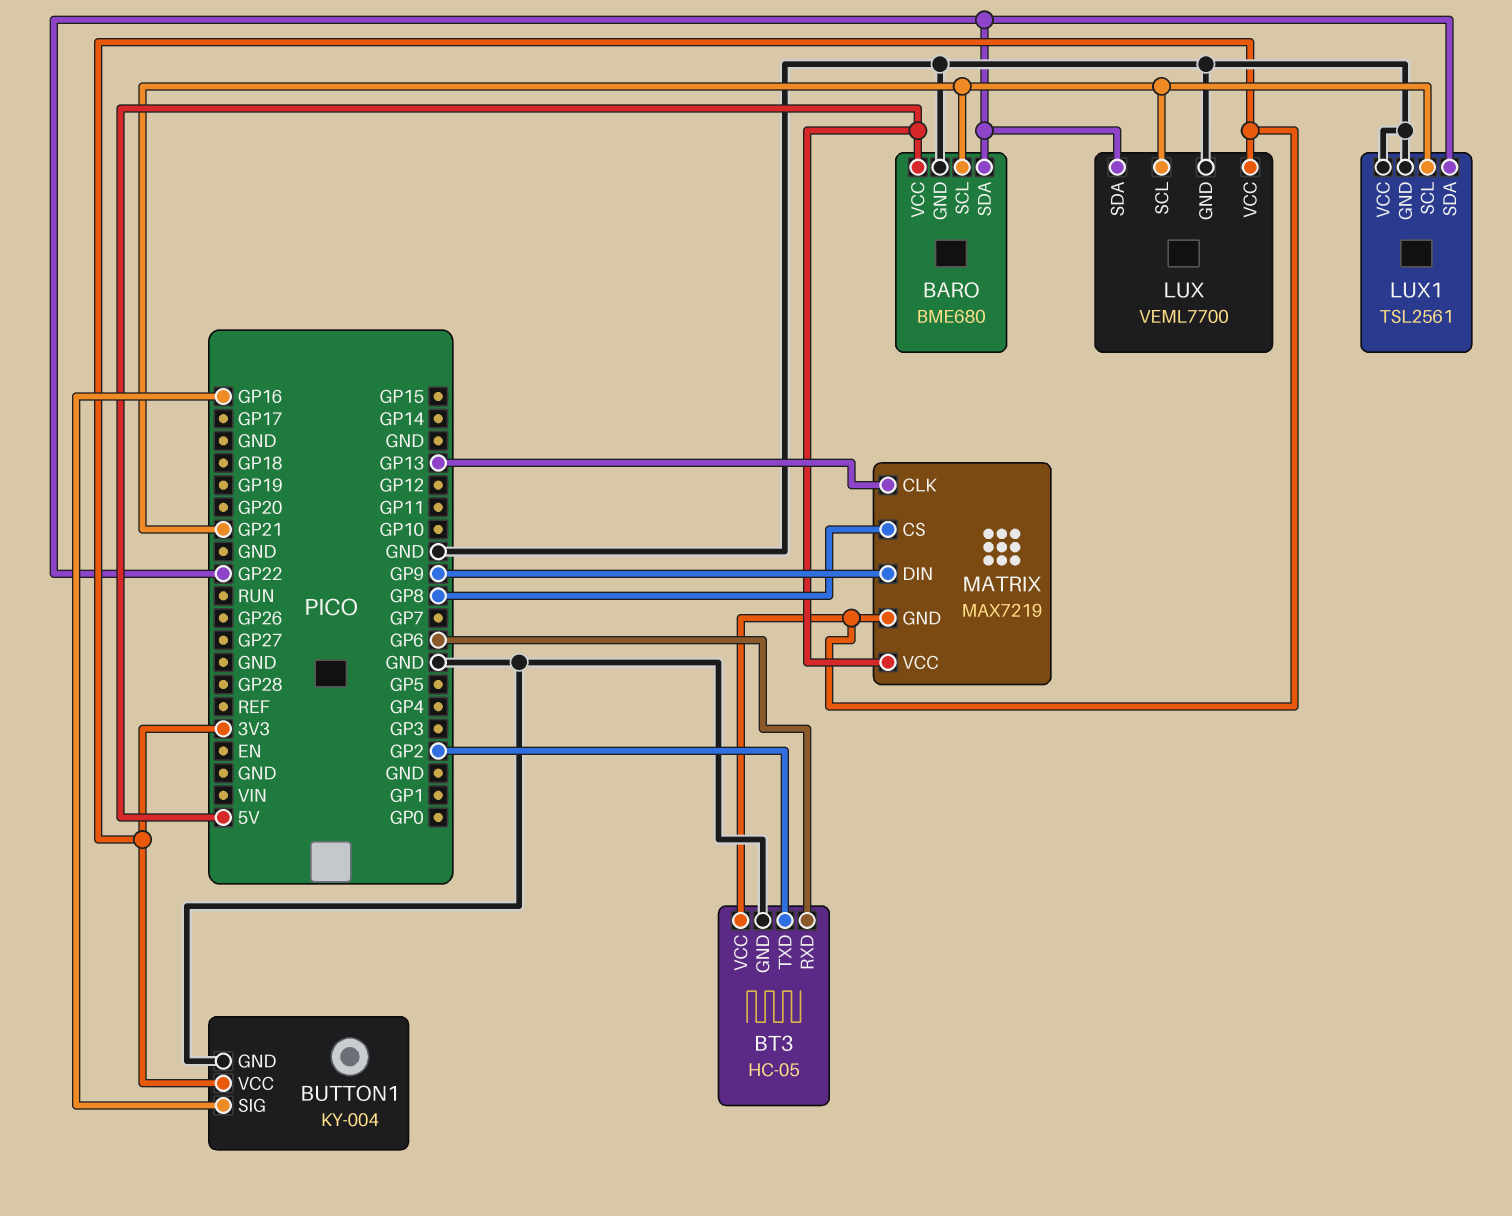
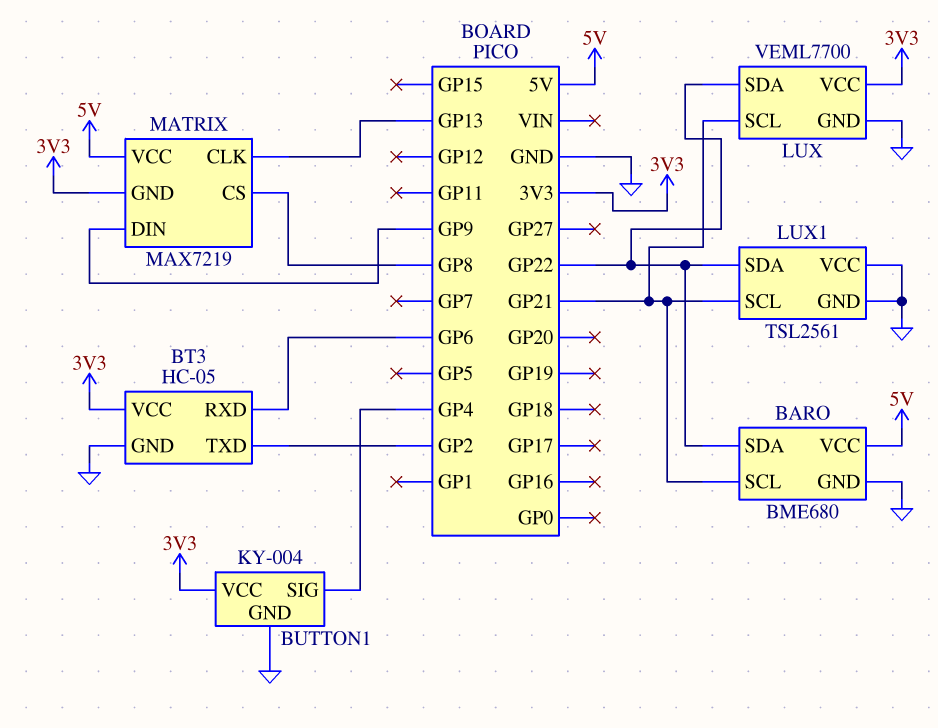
BUTTON1 pin SIG: GP16 -> GP4

